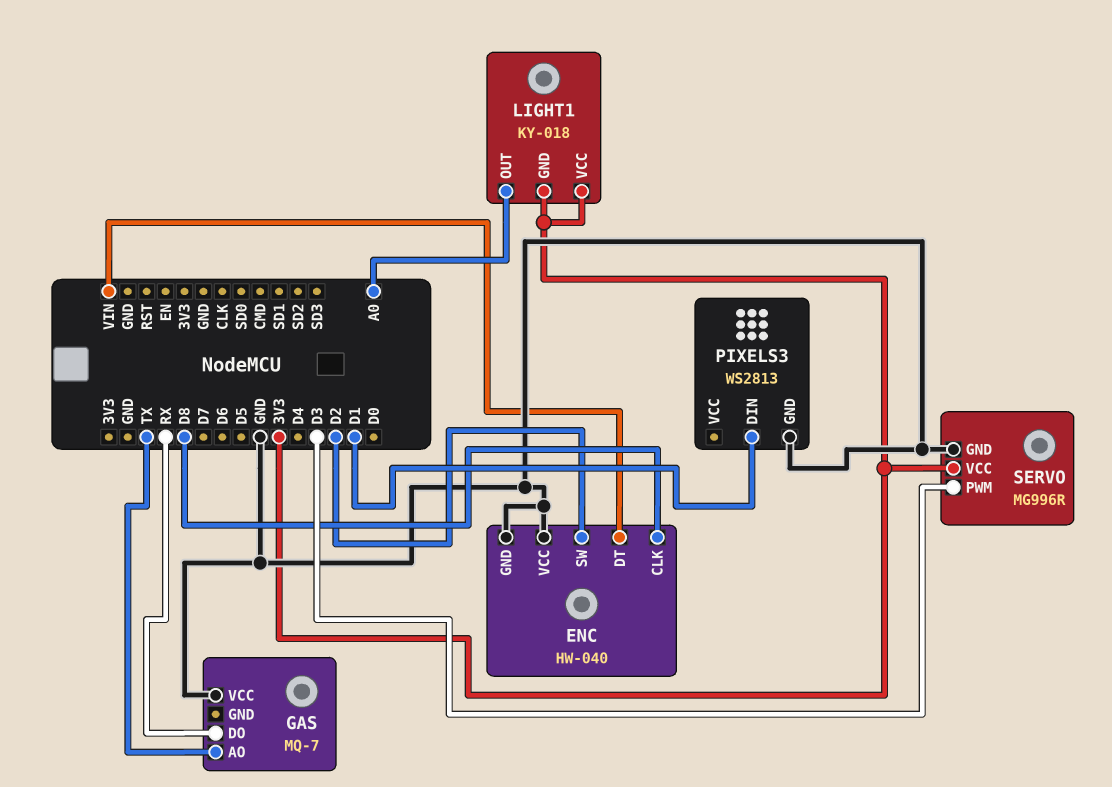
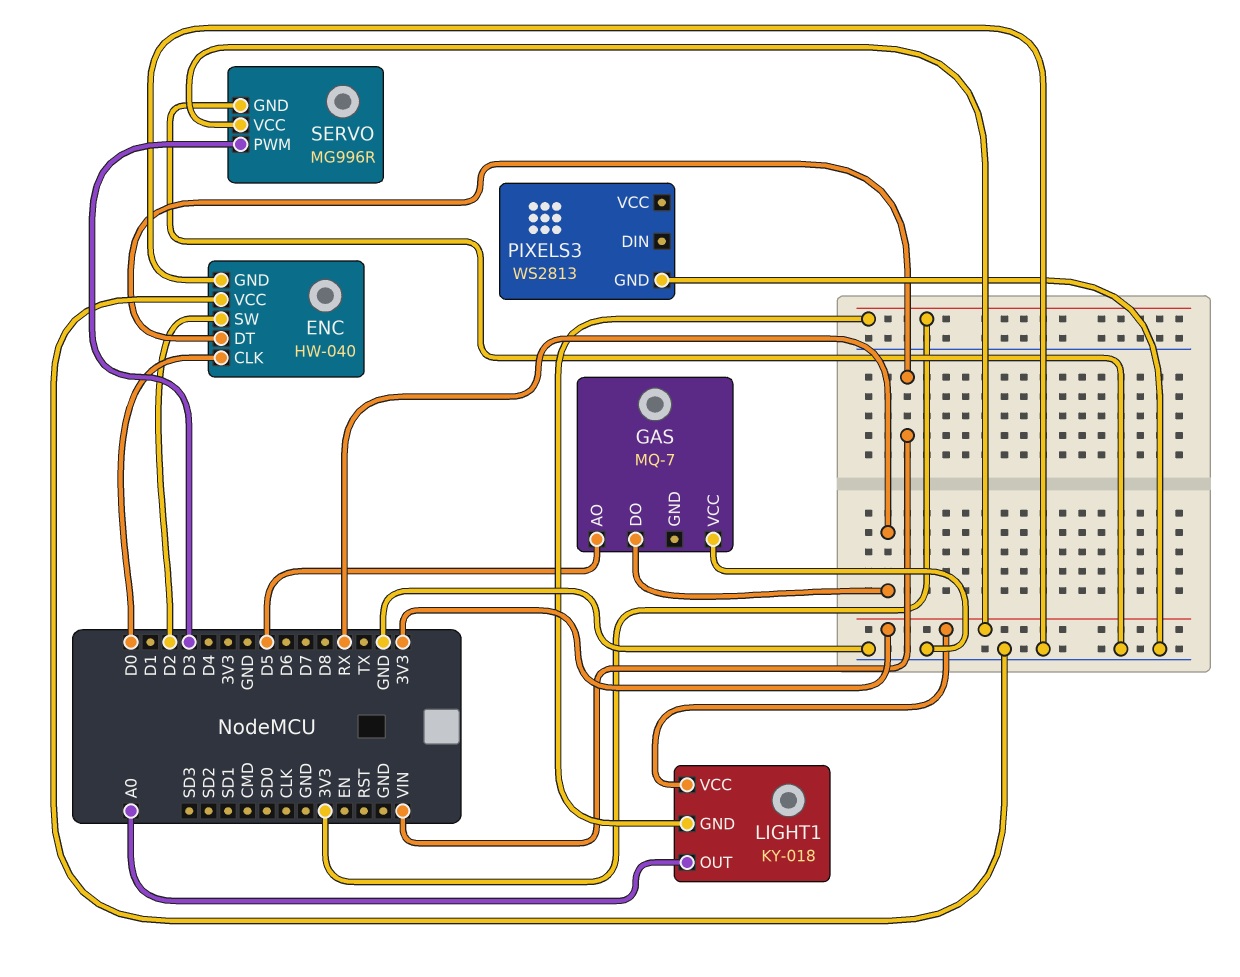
ENC pin CLK: D8 -> D0
GAS pin AO: TX -> D5
PIXELS3 pin DIN: D1 -> none

